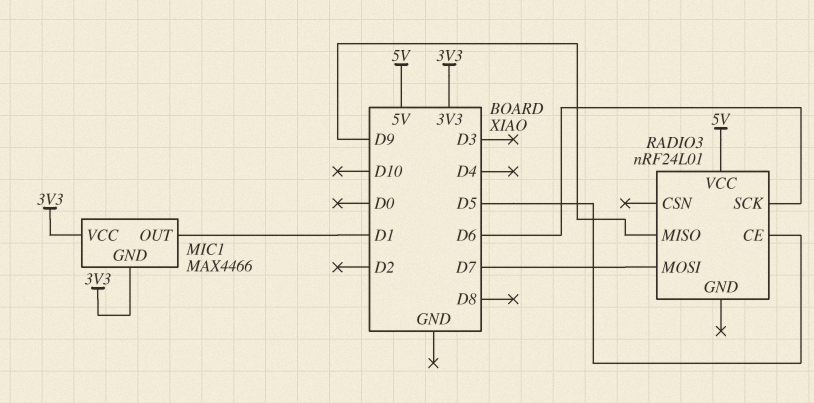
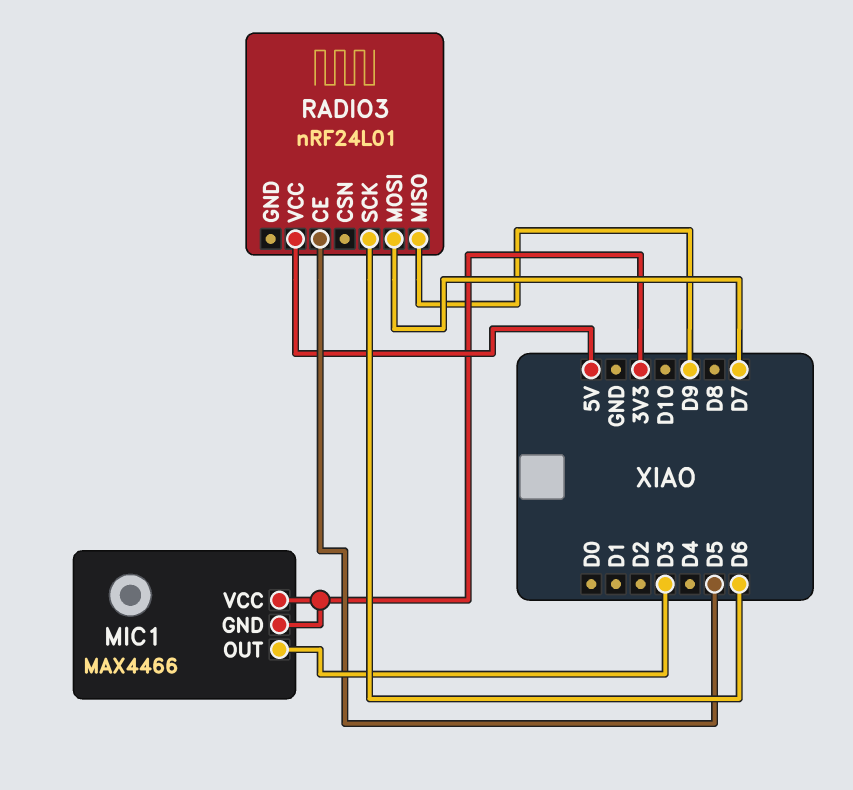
MIC1 pin OUT: D1 -> D3

